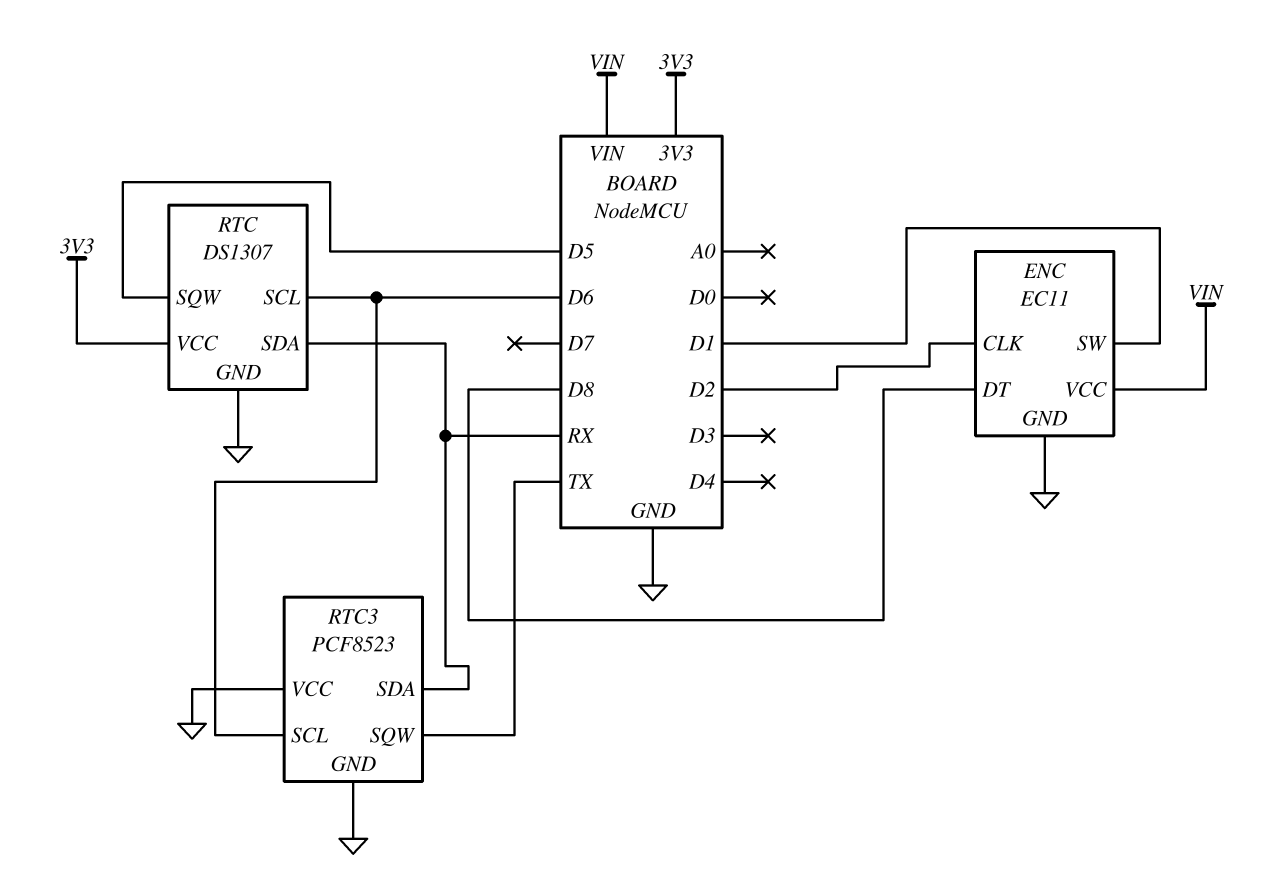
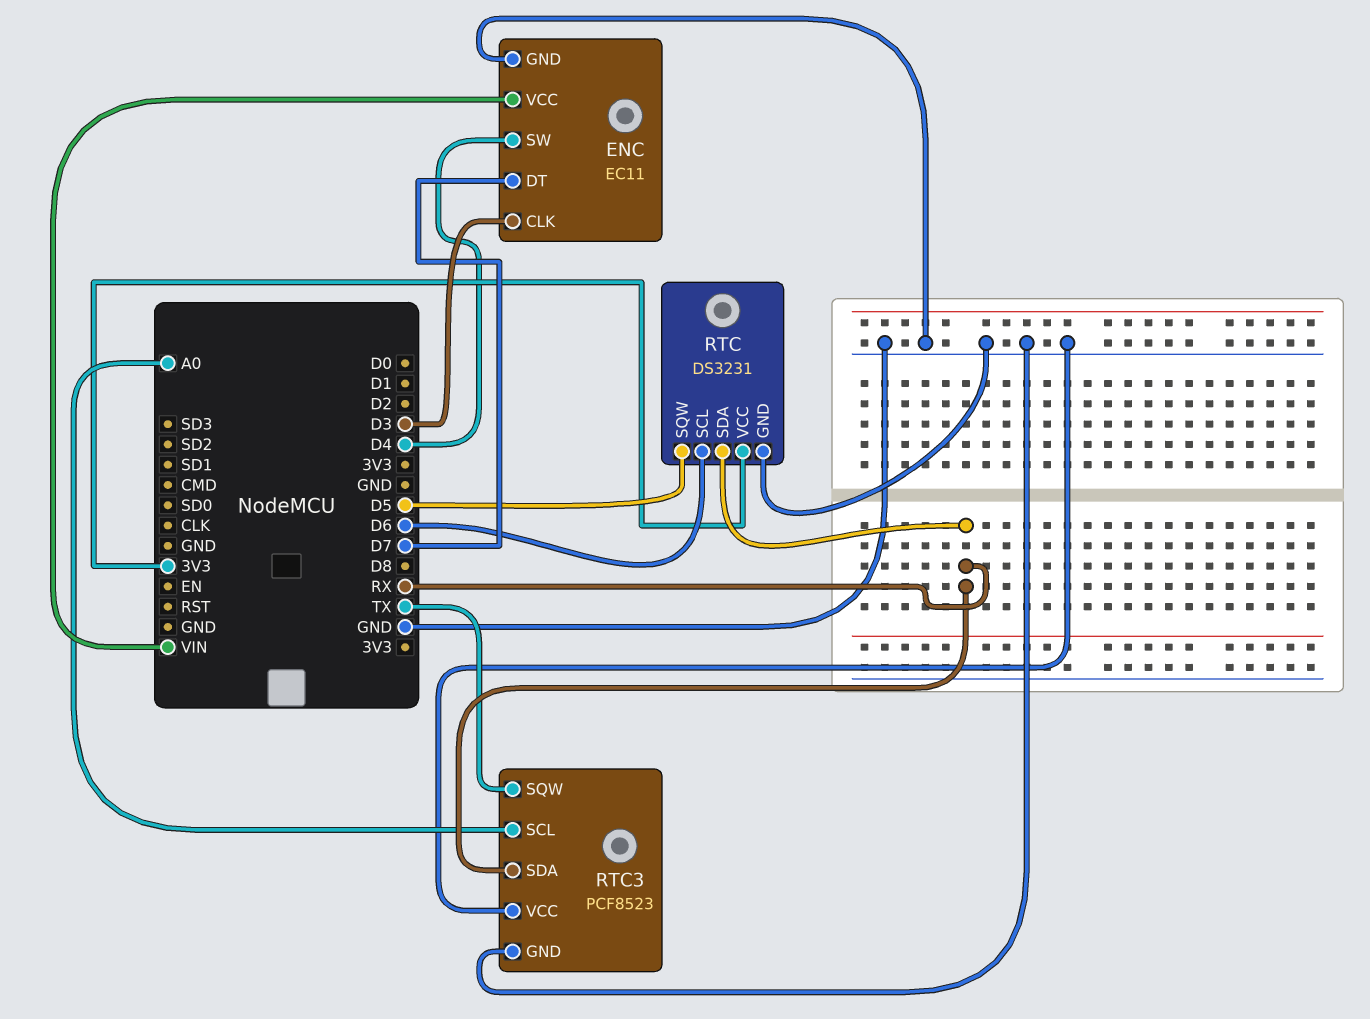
ENC pin CLK: D2 -> D3
ENC pin DT: D8 -> D7
ENC pin SW: D1 -> D4
RTC: DS1307 -> DS3231
RTC3 pin SCL: D6 -> A0

